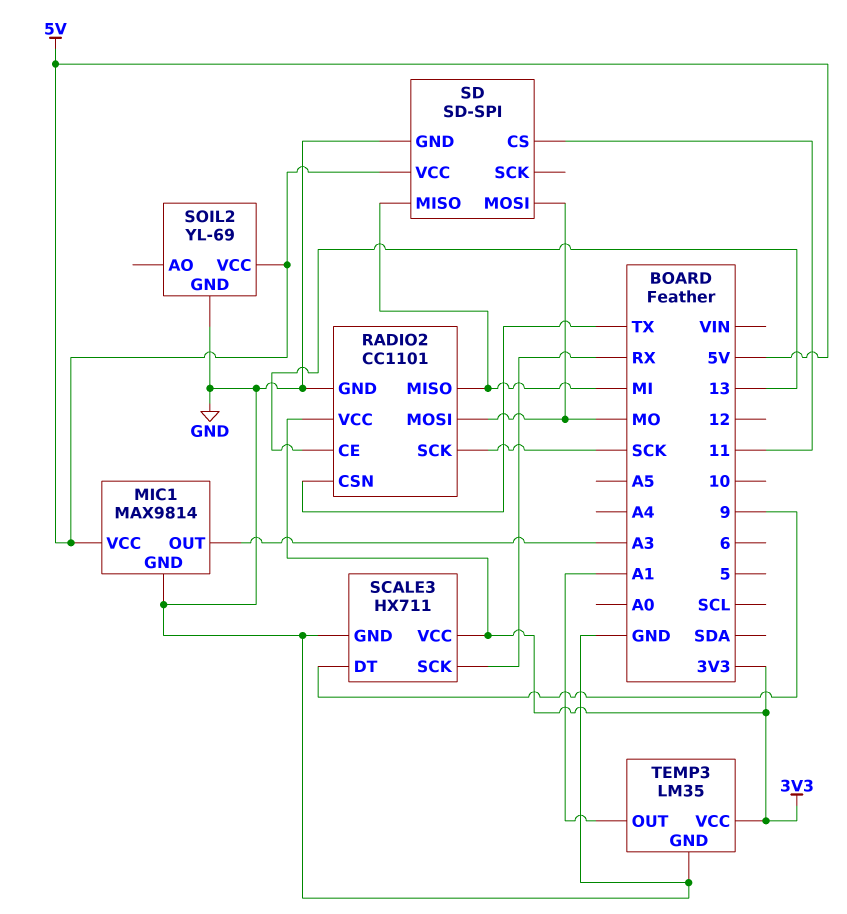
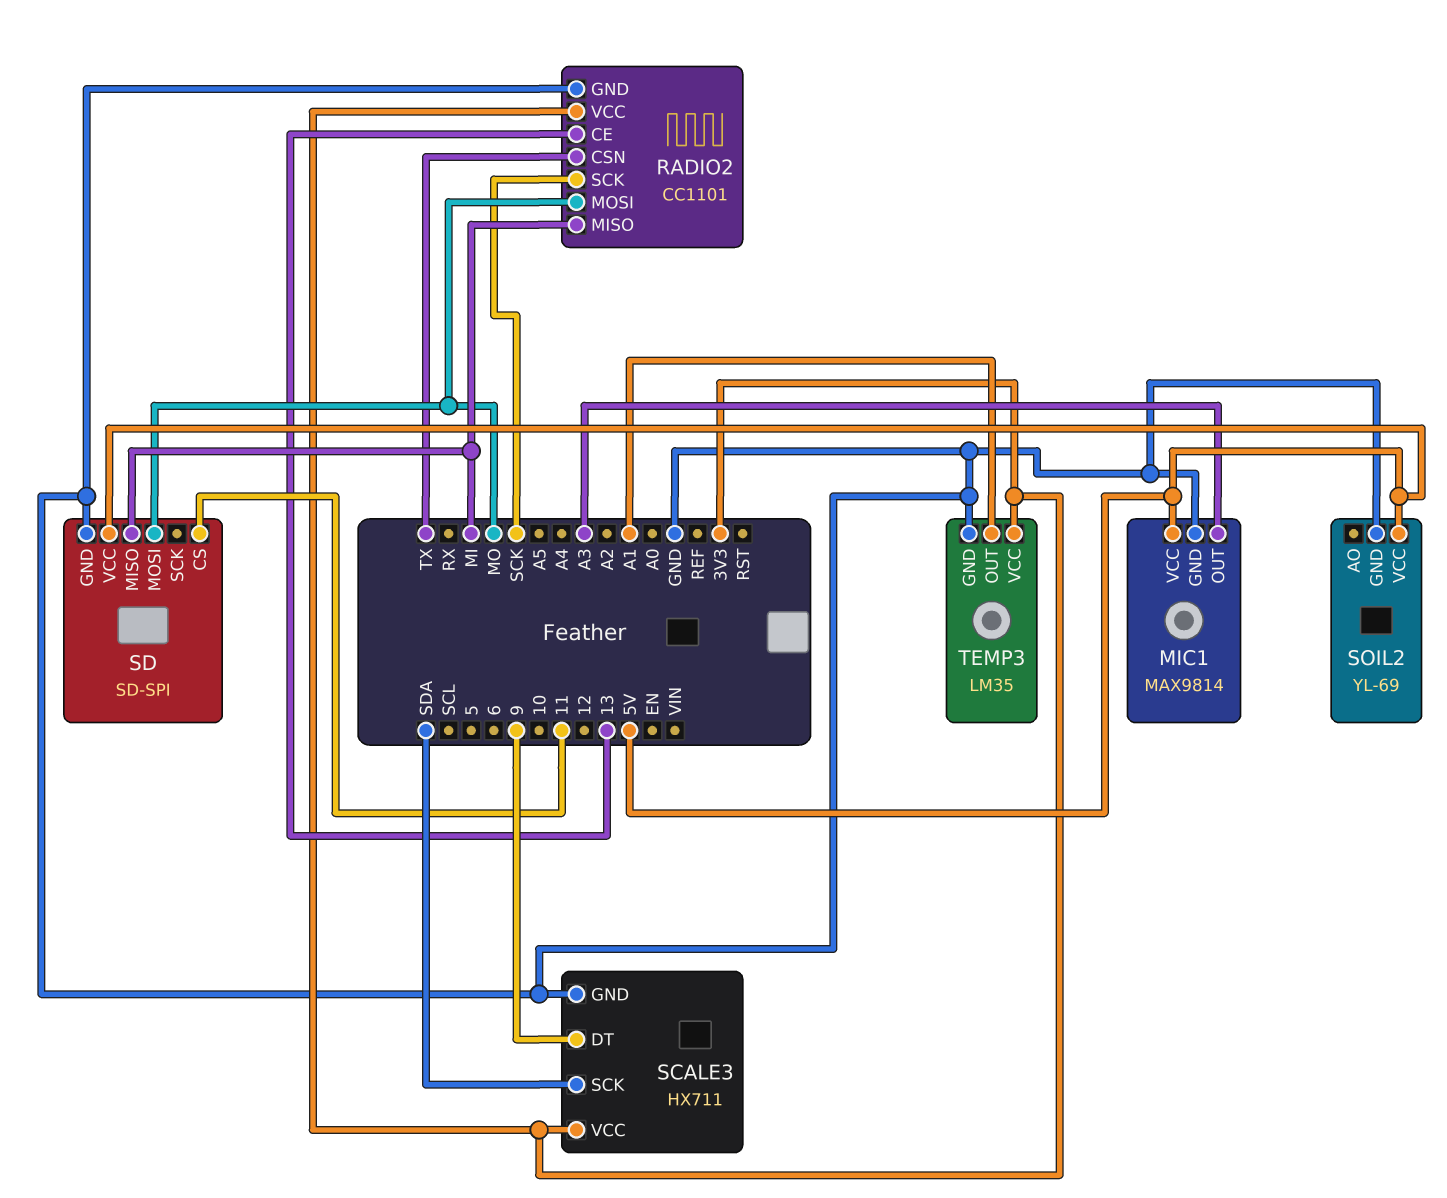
SCALE3 pin SCK: RX -> SDA

